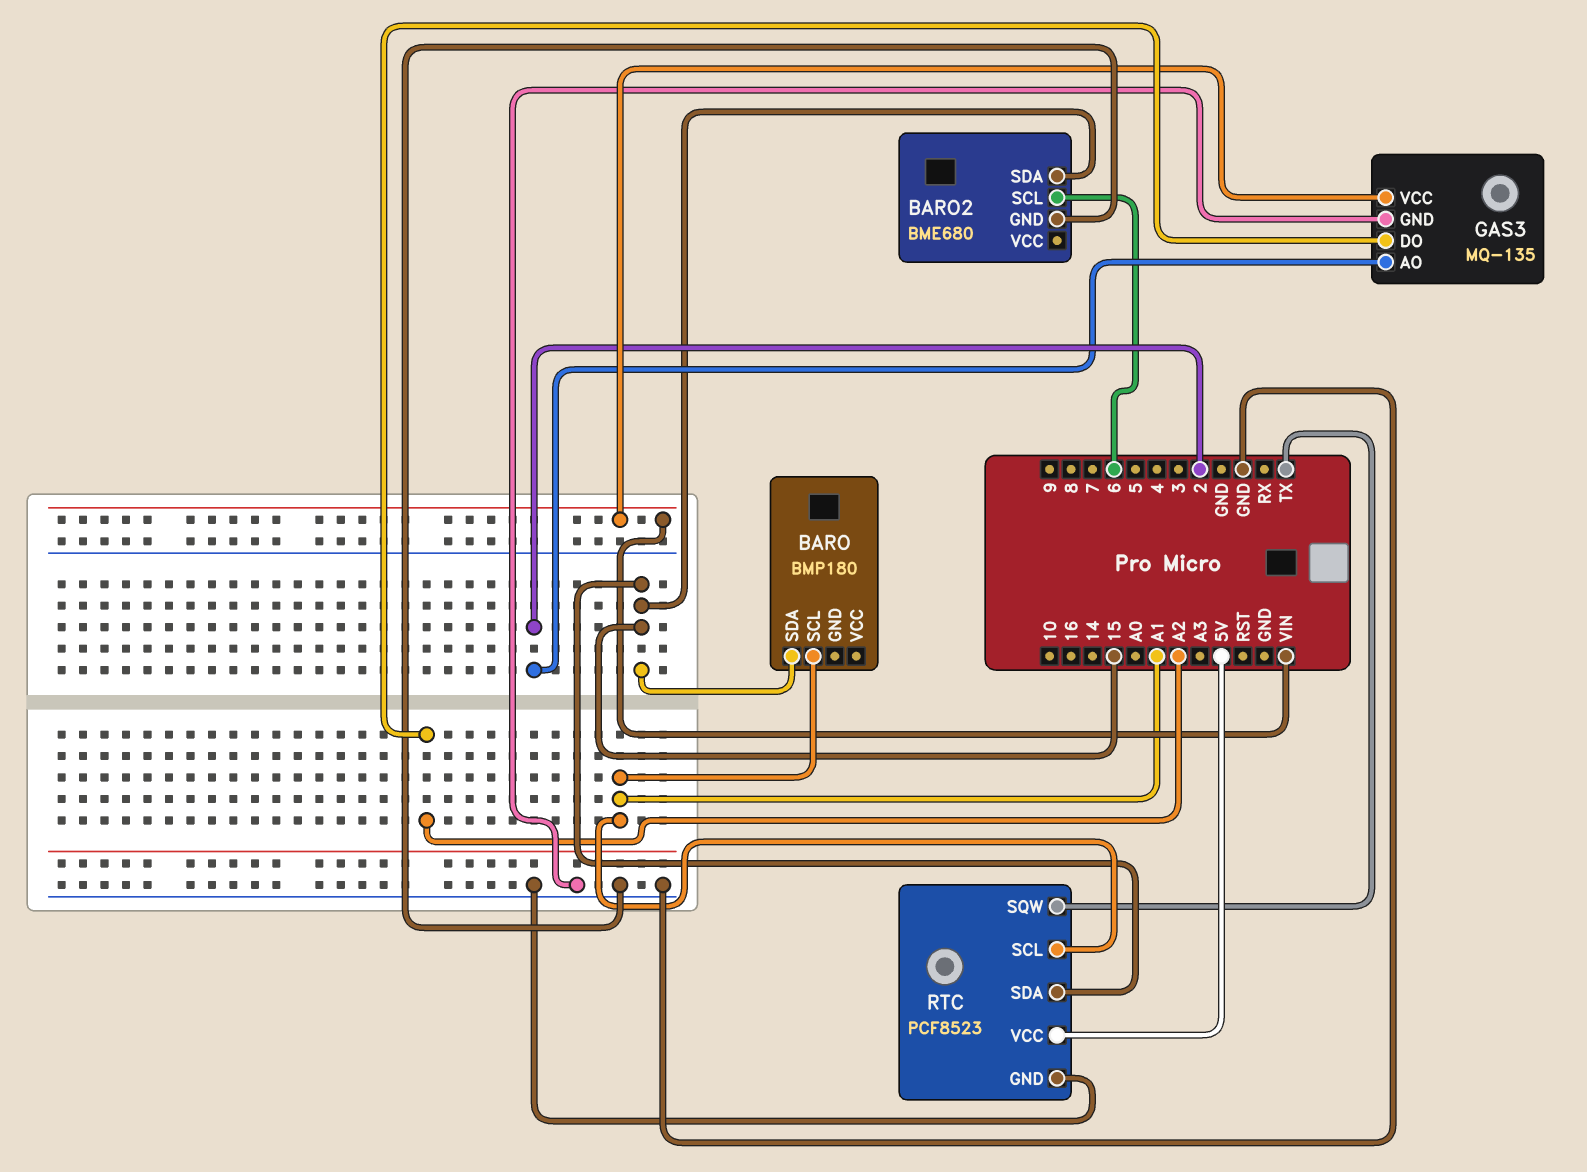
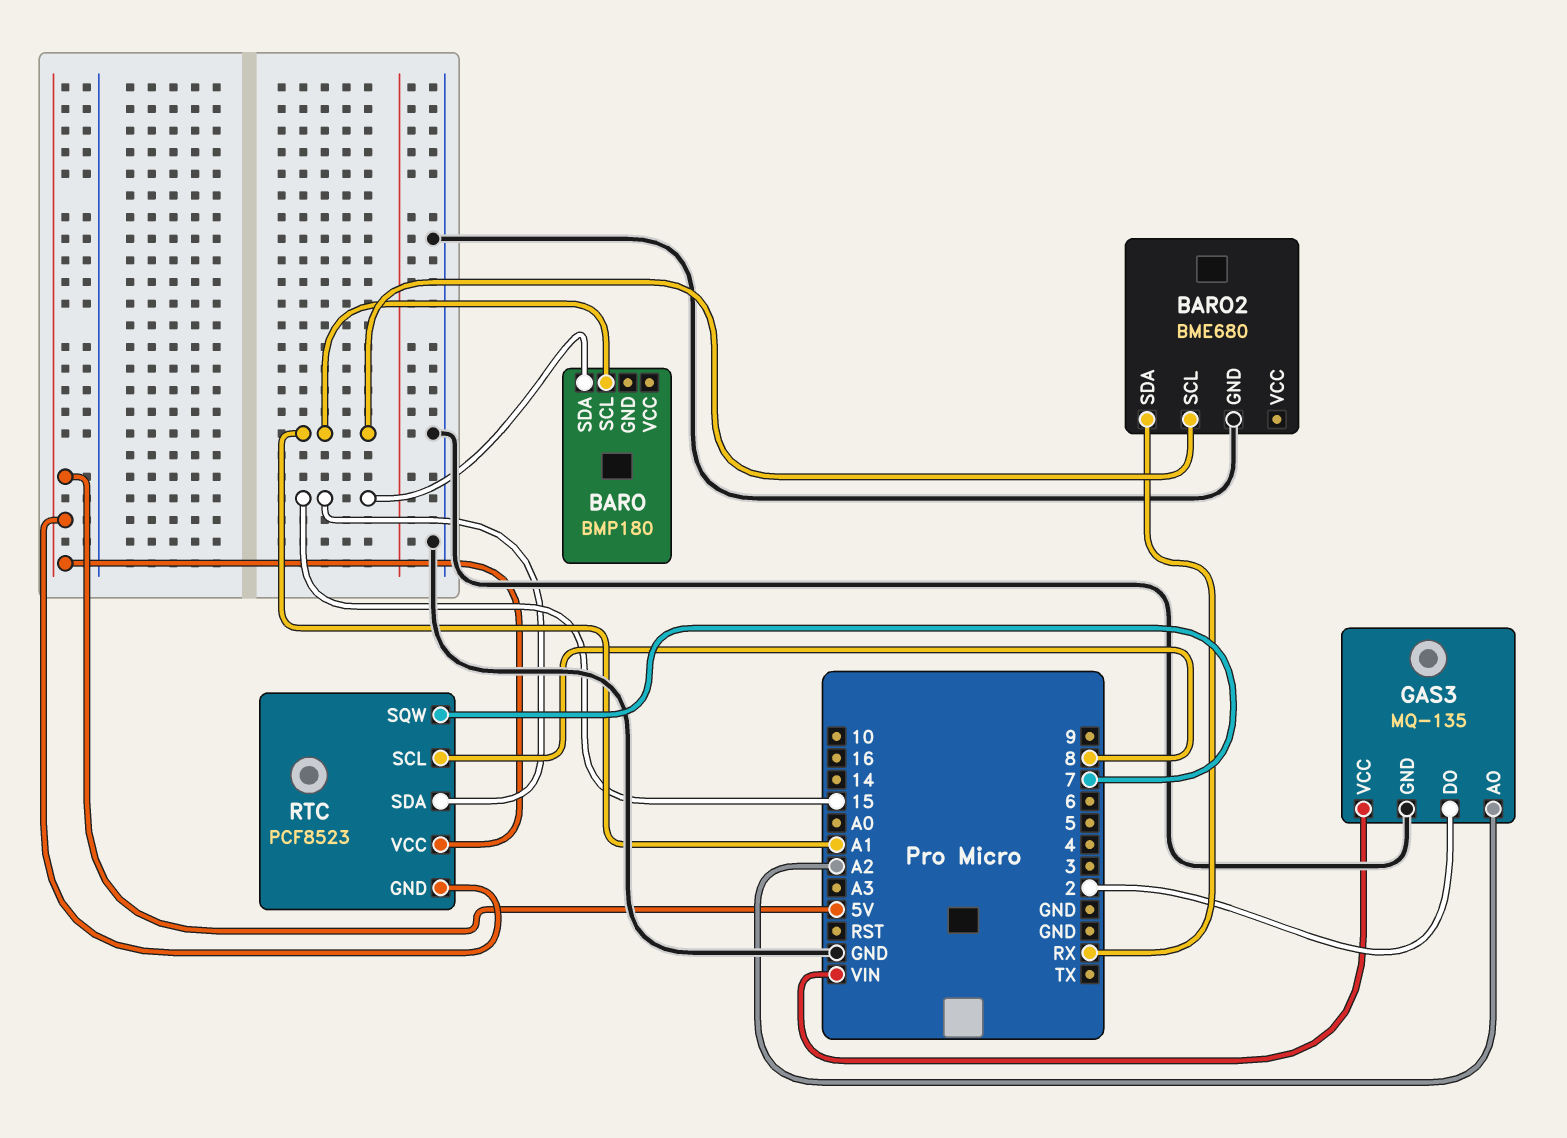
BARO2 pin SCL: 6 -> A1
BARO2 pin SDA: 15 -> RX
GAS3 pin AO: 2 -> A2
GAS3 pin DO: A2 -> 2
RTC pin GND: GND -> 5V
RTC pin SCL: A1 -> 8
RTC pin SQW: TX -> 7

